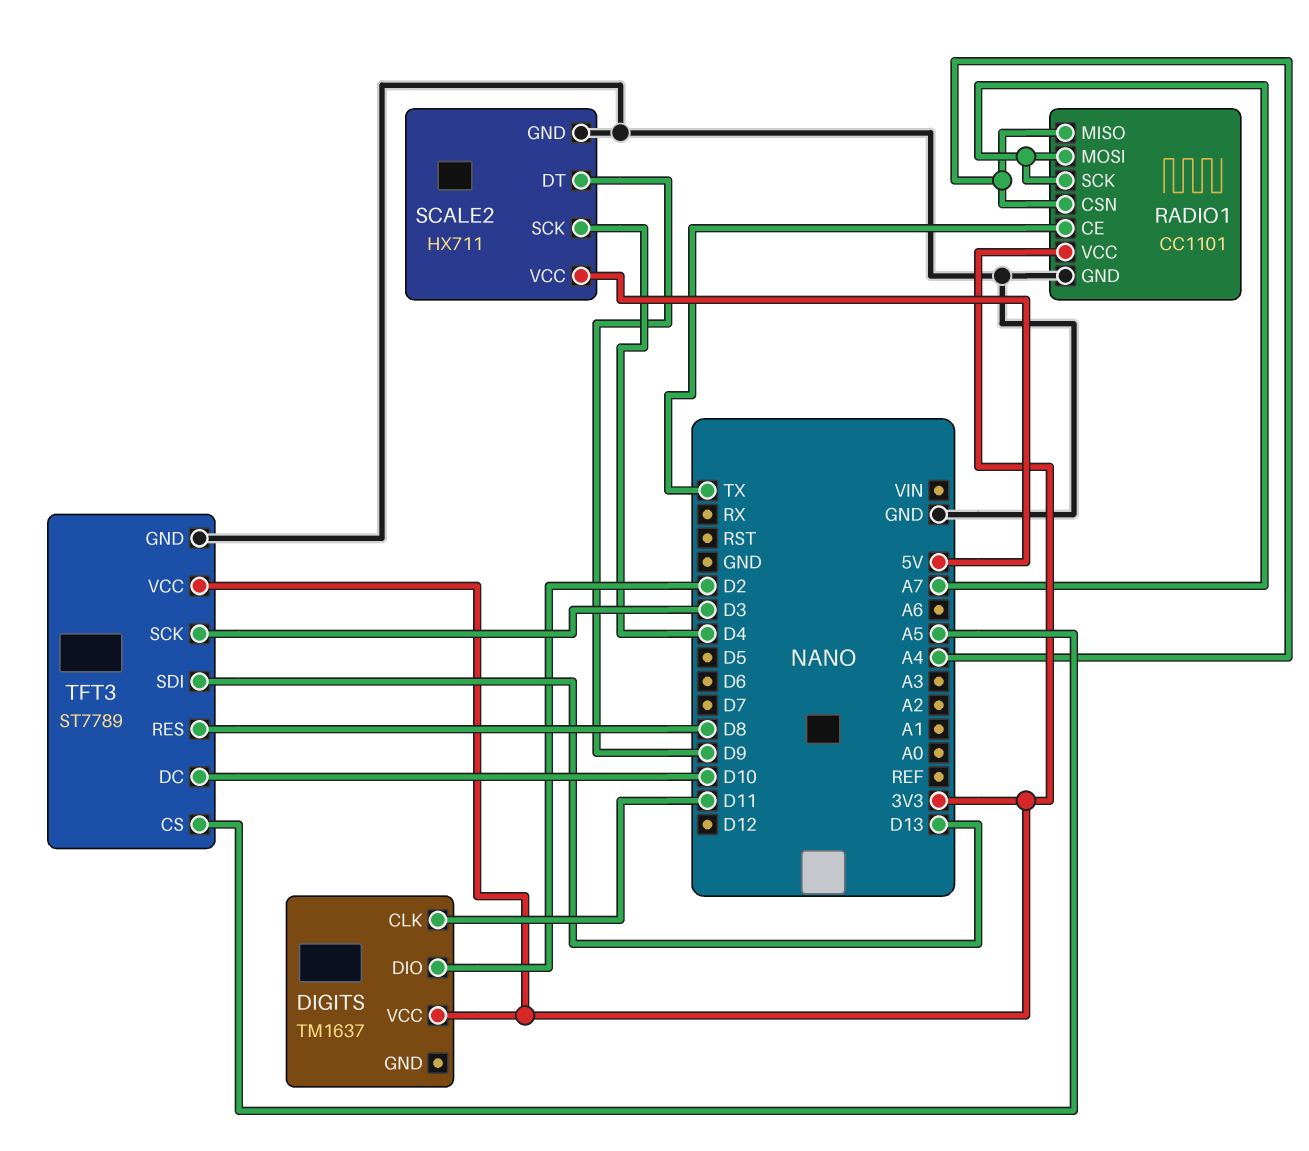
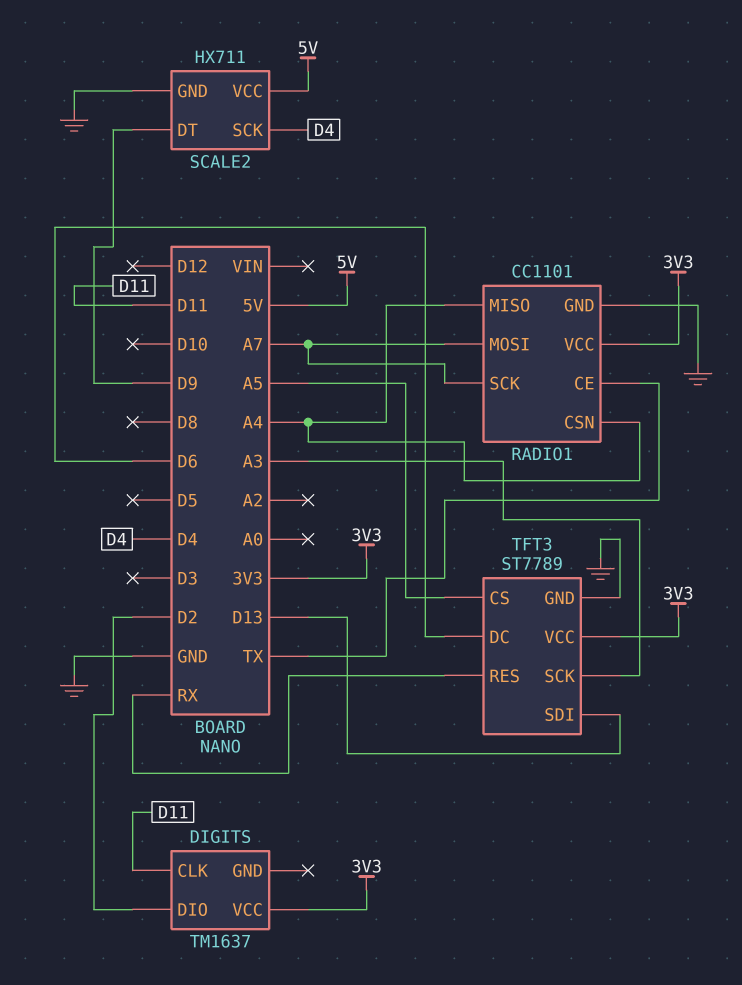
TFT3 pin DC: D10 -> D6
TFT3 pin RES: D8 -> RX
TFT3 pin SCK: D3 -> A3

